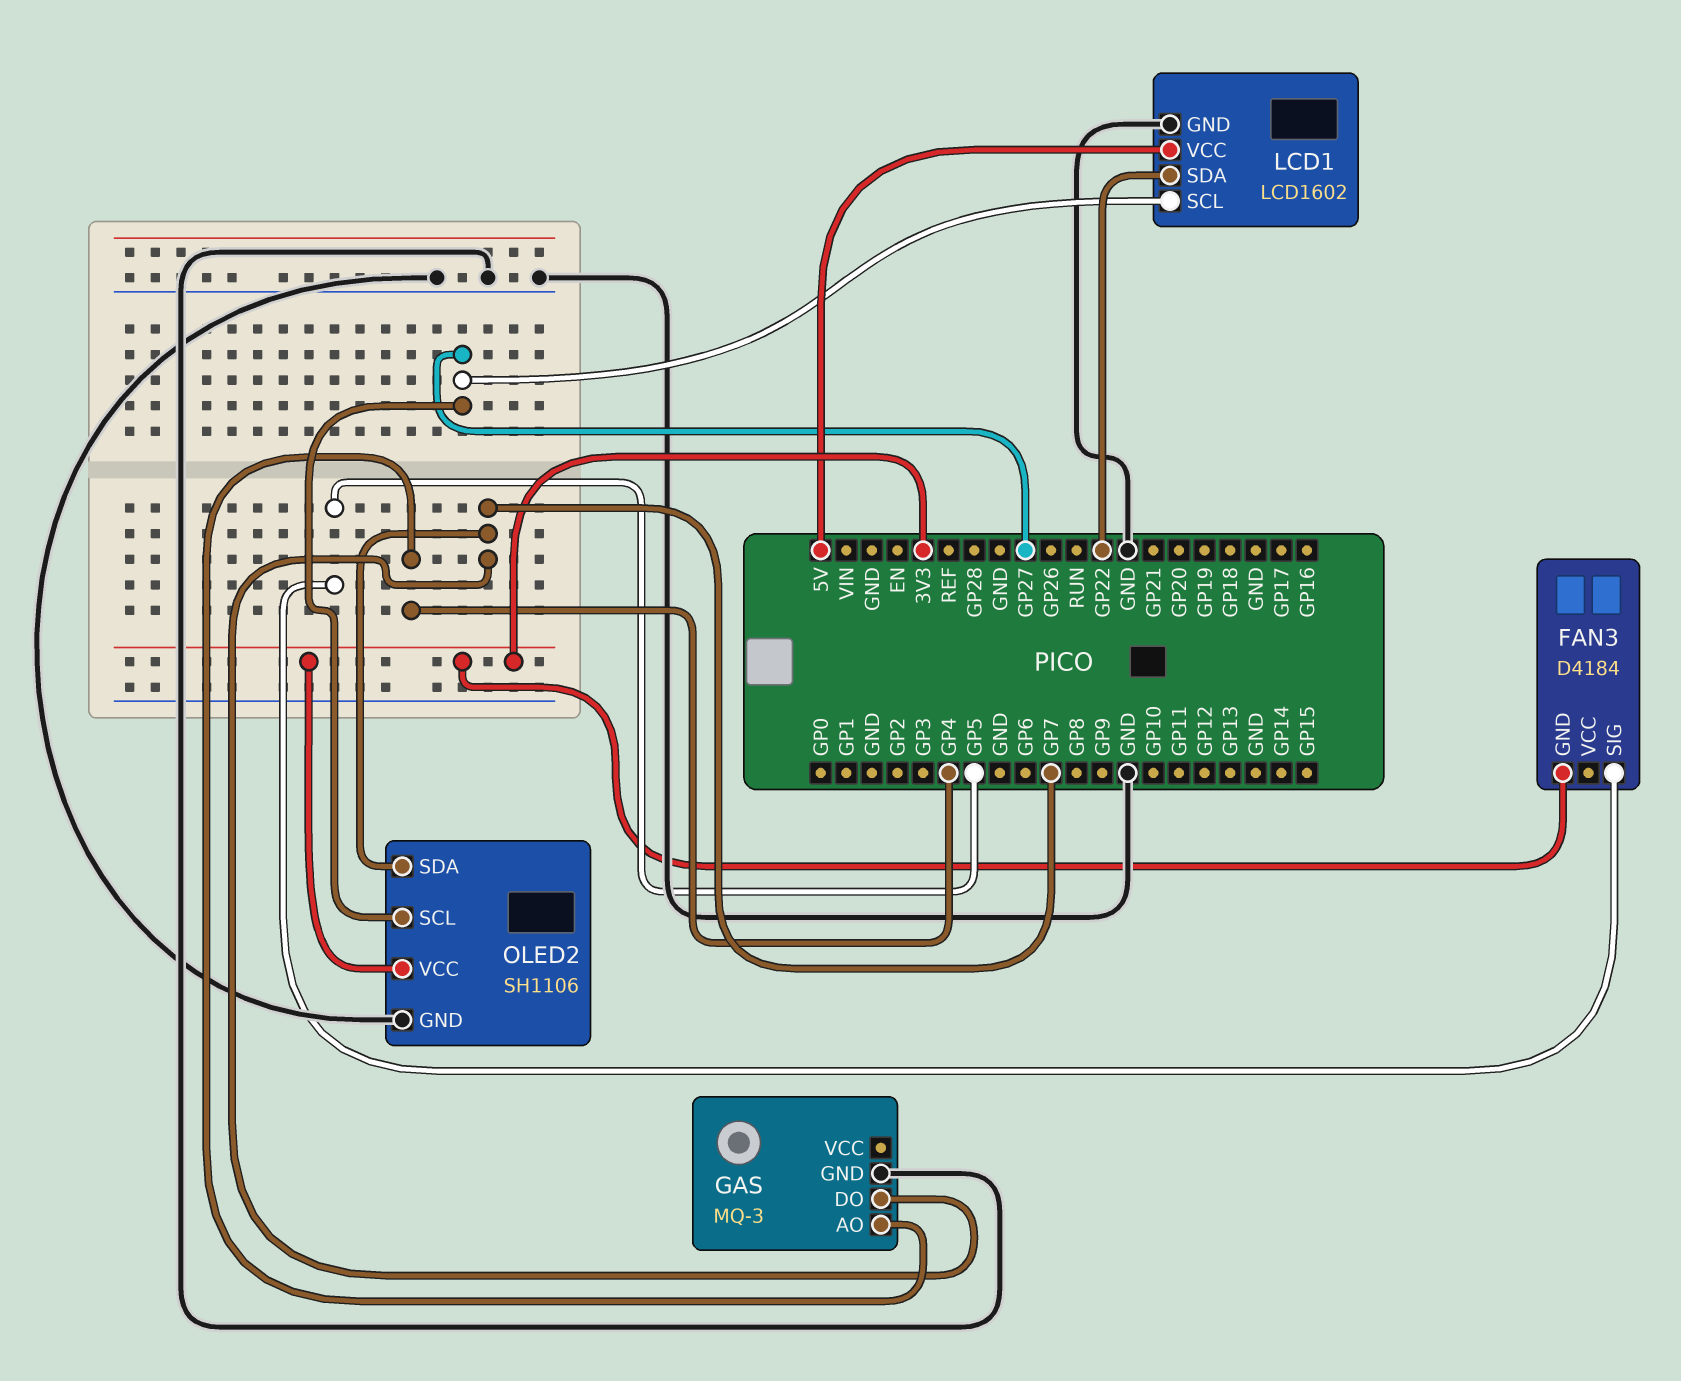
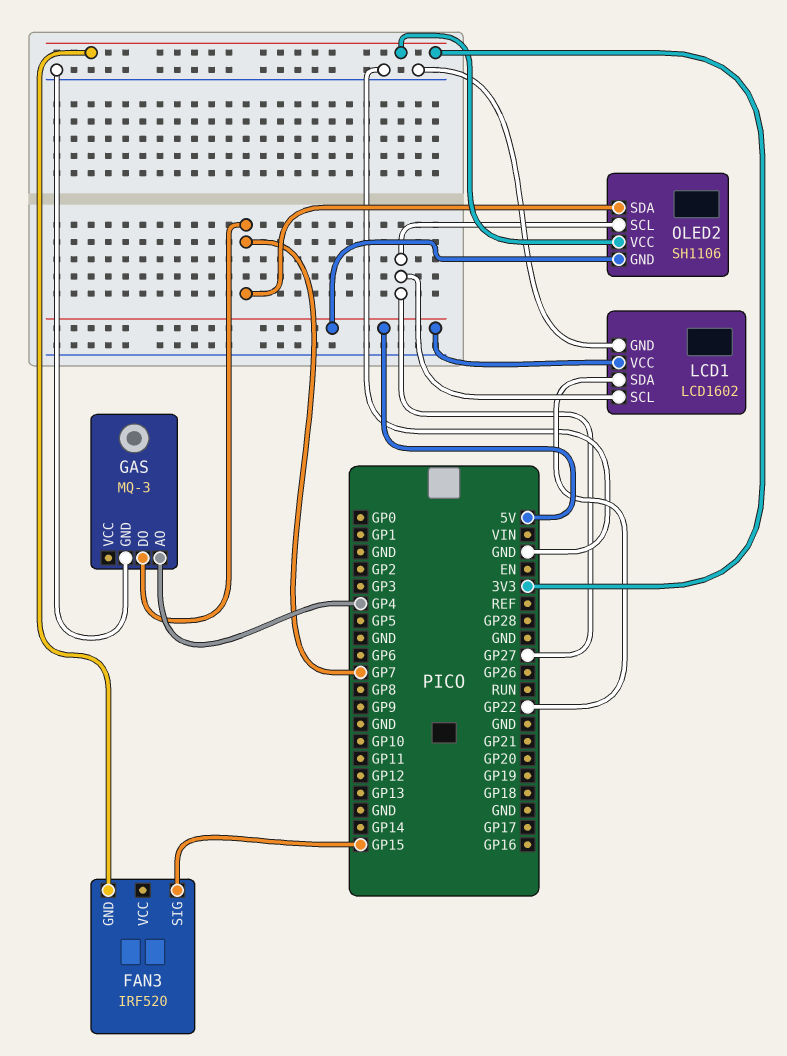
FAN3: D4184 -> IRF520
FAN3 pin SIG: GP5 -> GP15
OLED2 pin GND: GND -> 5V

